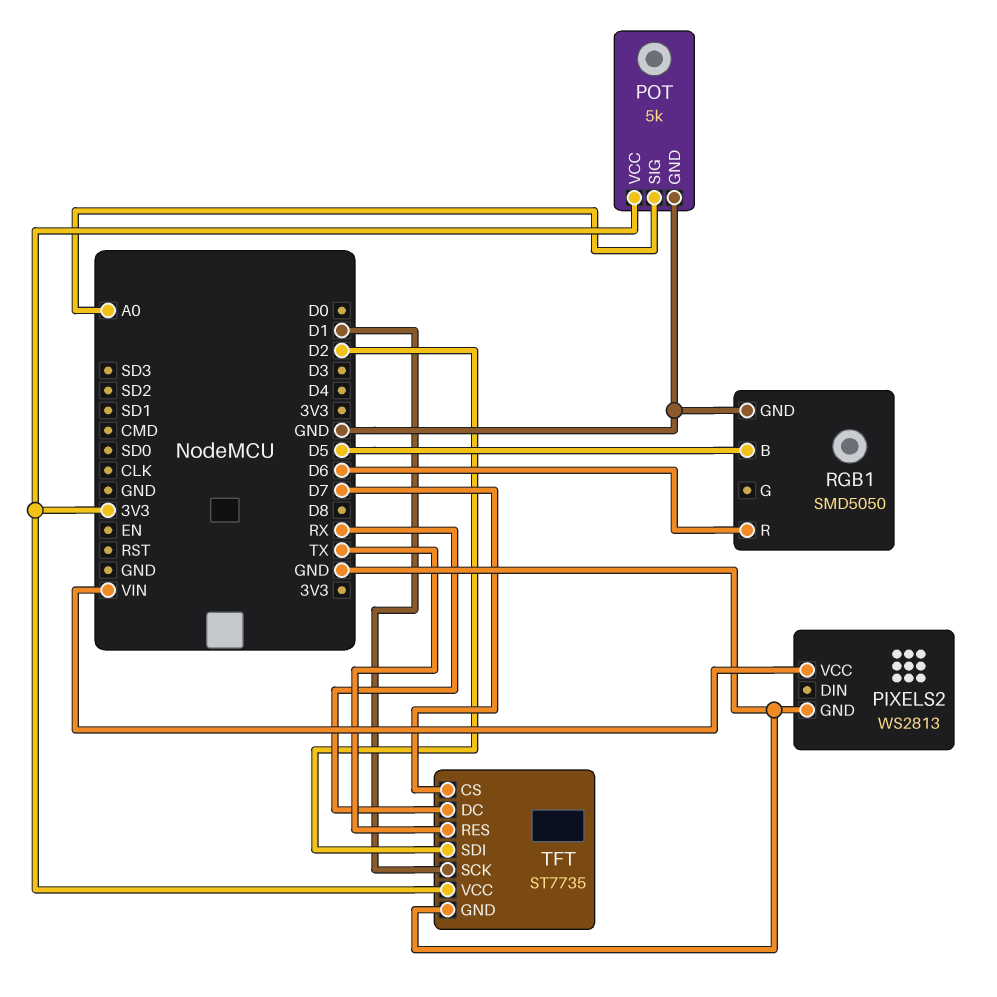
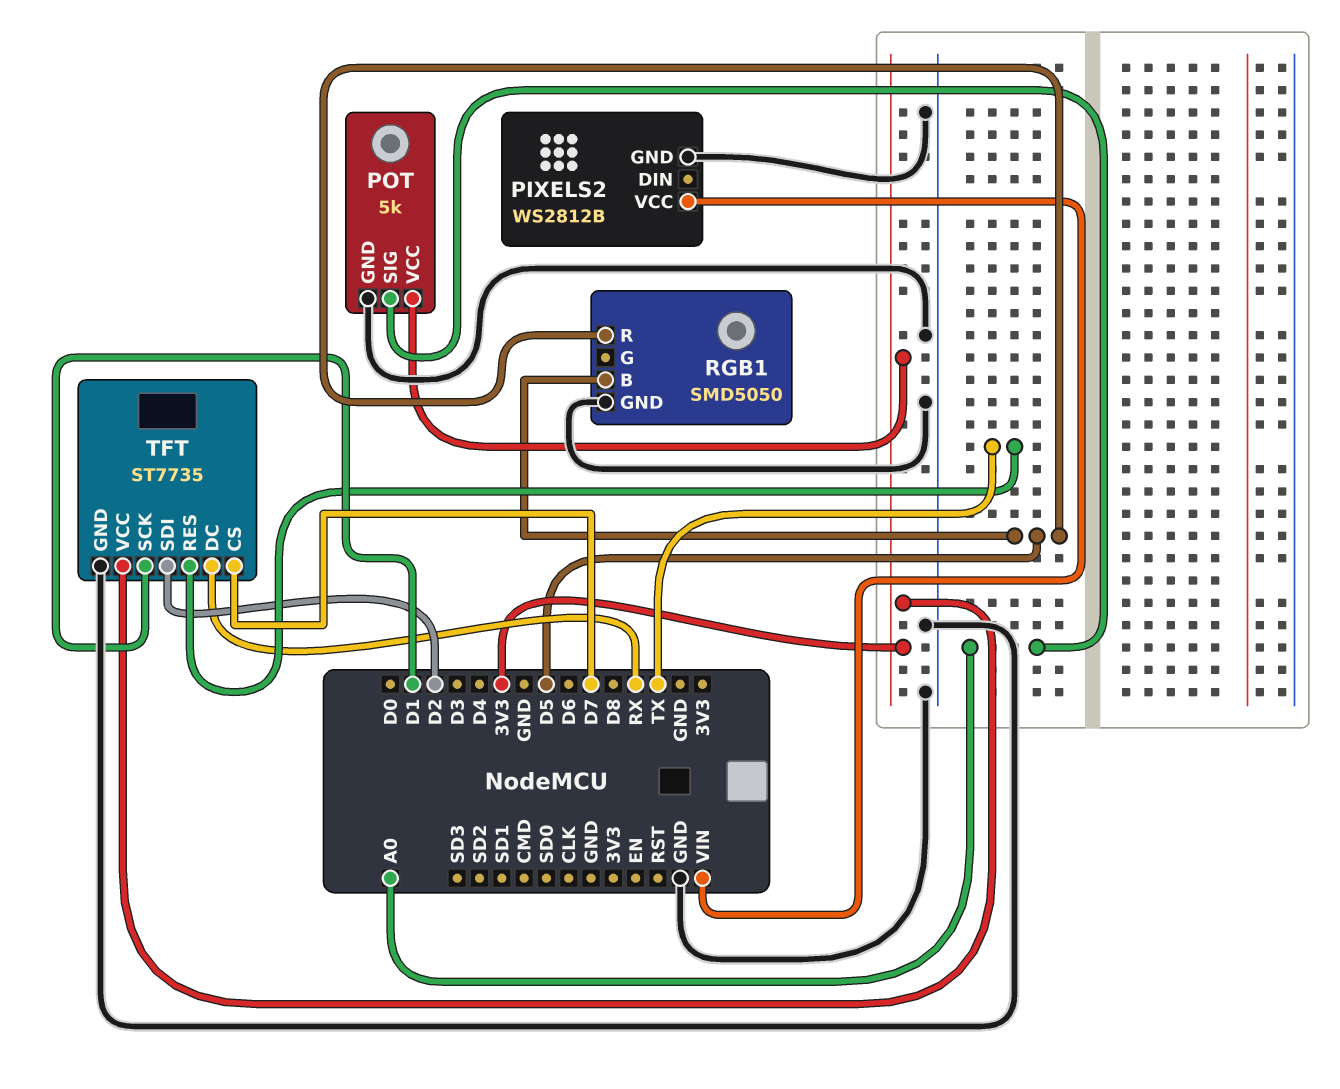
PIXELS2: WS2813 -> WS2812B
RGB1 pin R: D6 -> D5

